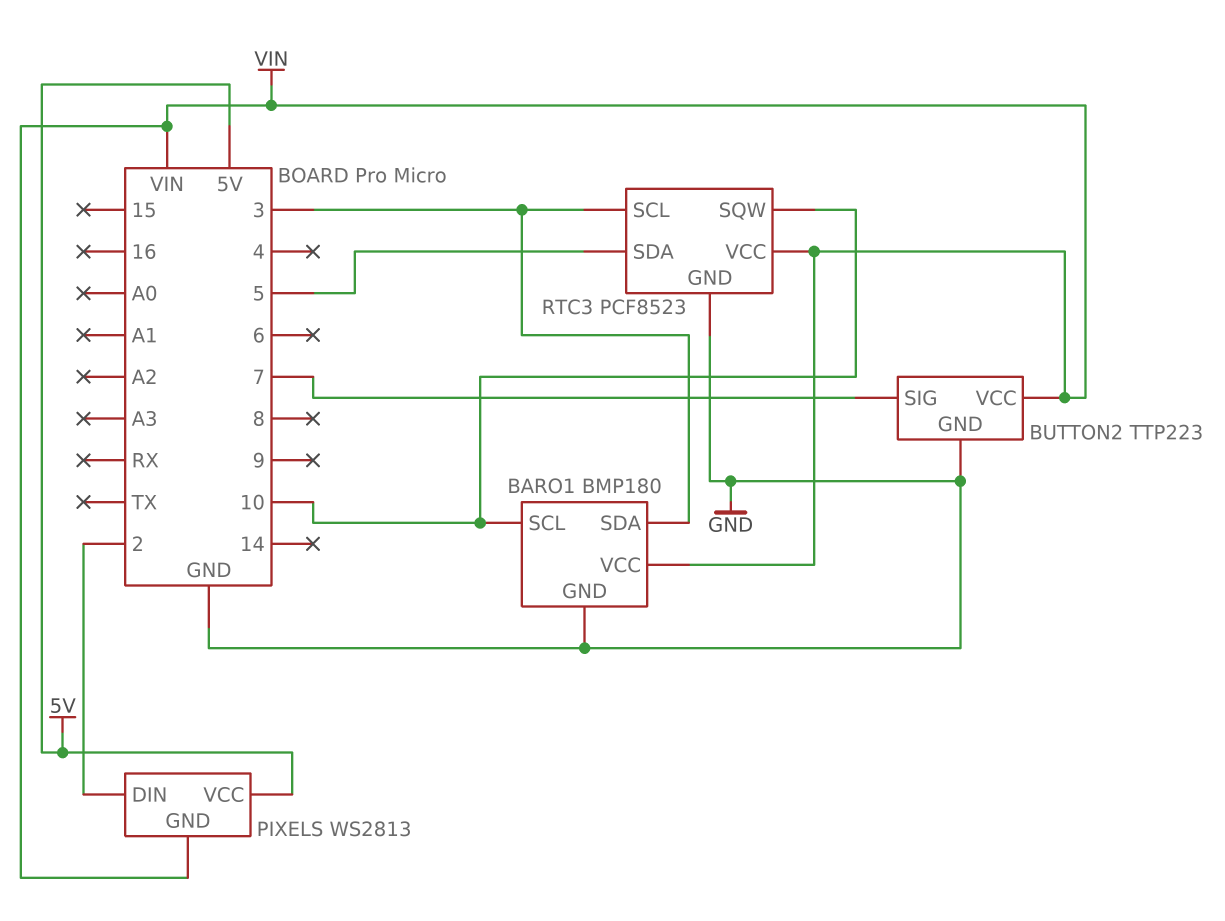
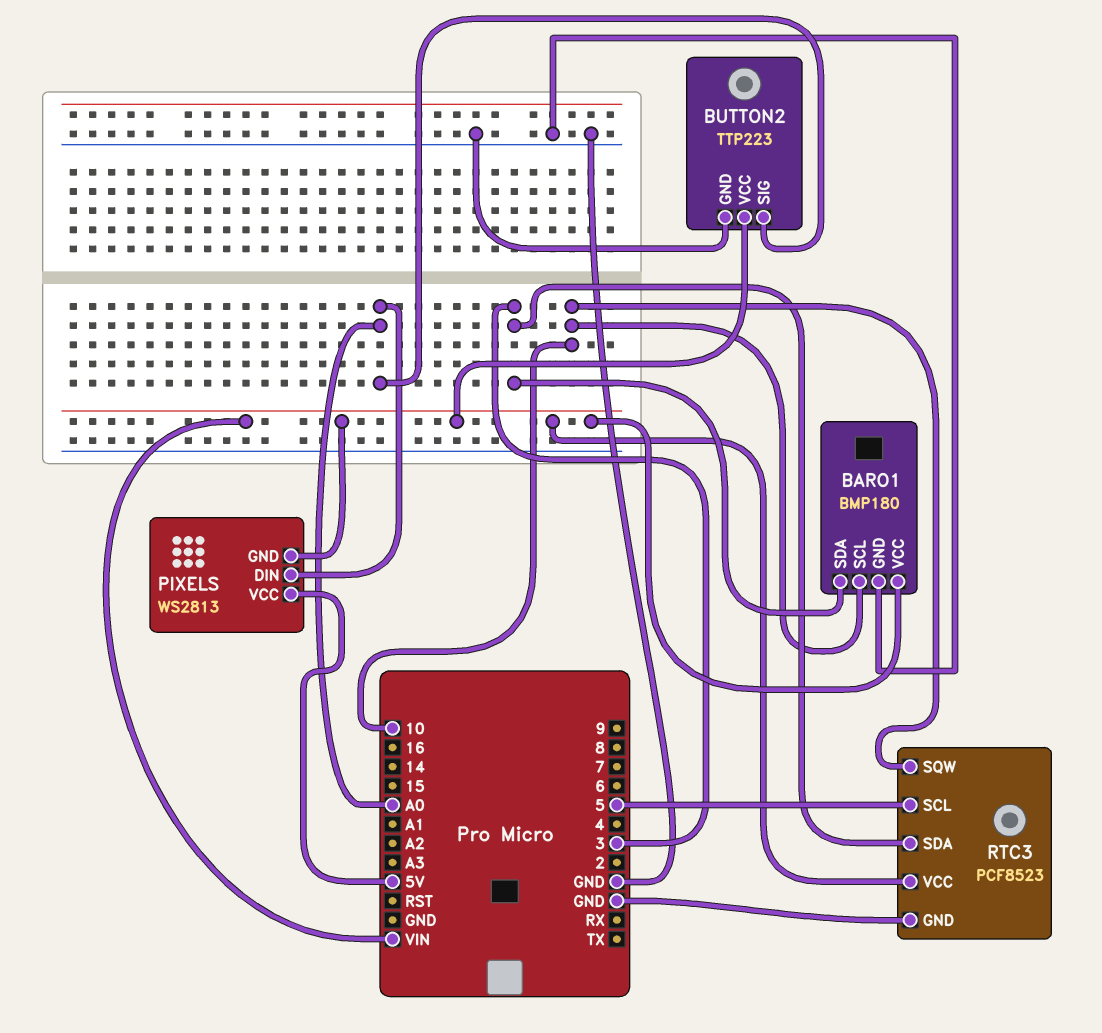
BUTTON2 pin SIG: 7 -> A0
PIXELS pin DIN: 2 -> A0
RTC3 pin SCL: 3 -> 5
RTC3 pin SDA: 5 -> 3

